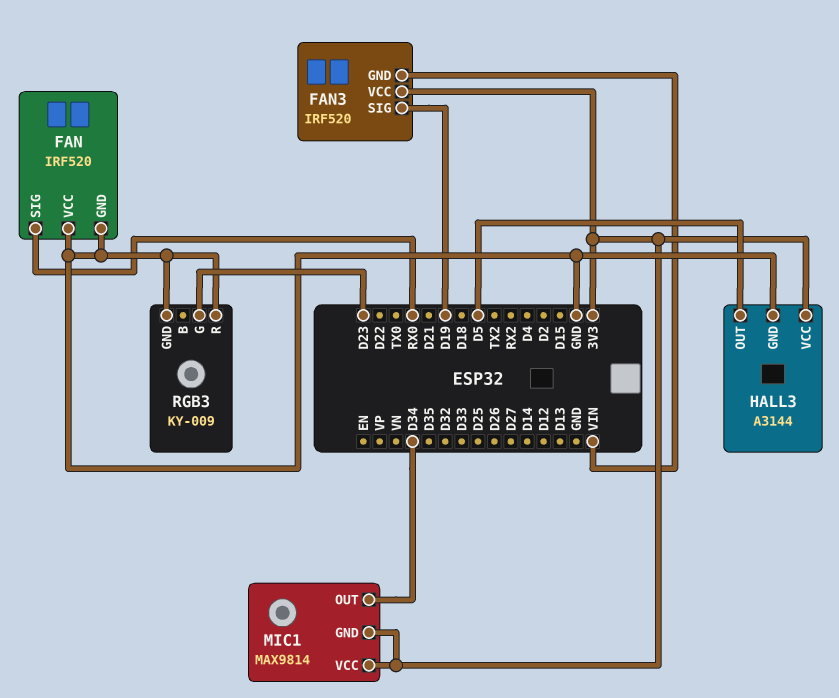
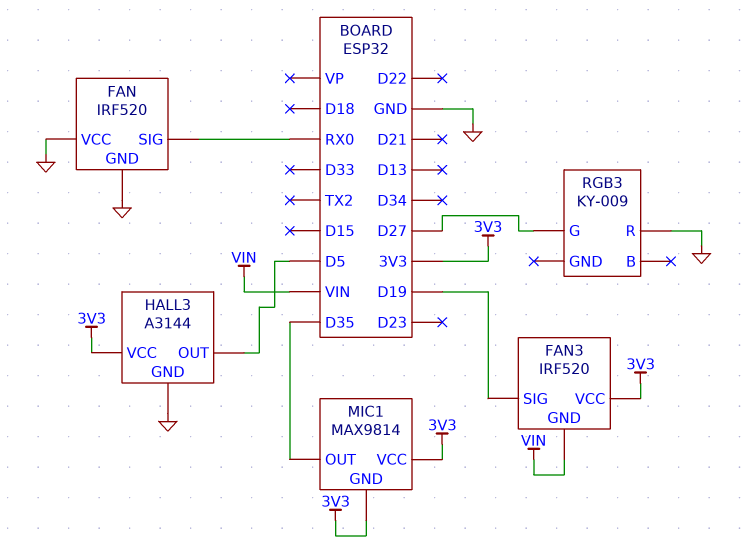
MIC1 pin OUT: D34 -> D35
RGB3 pin G: D23 -> D27
RGB3 pin GND: GND -> none

